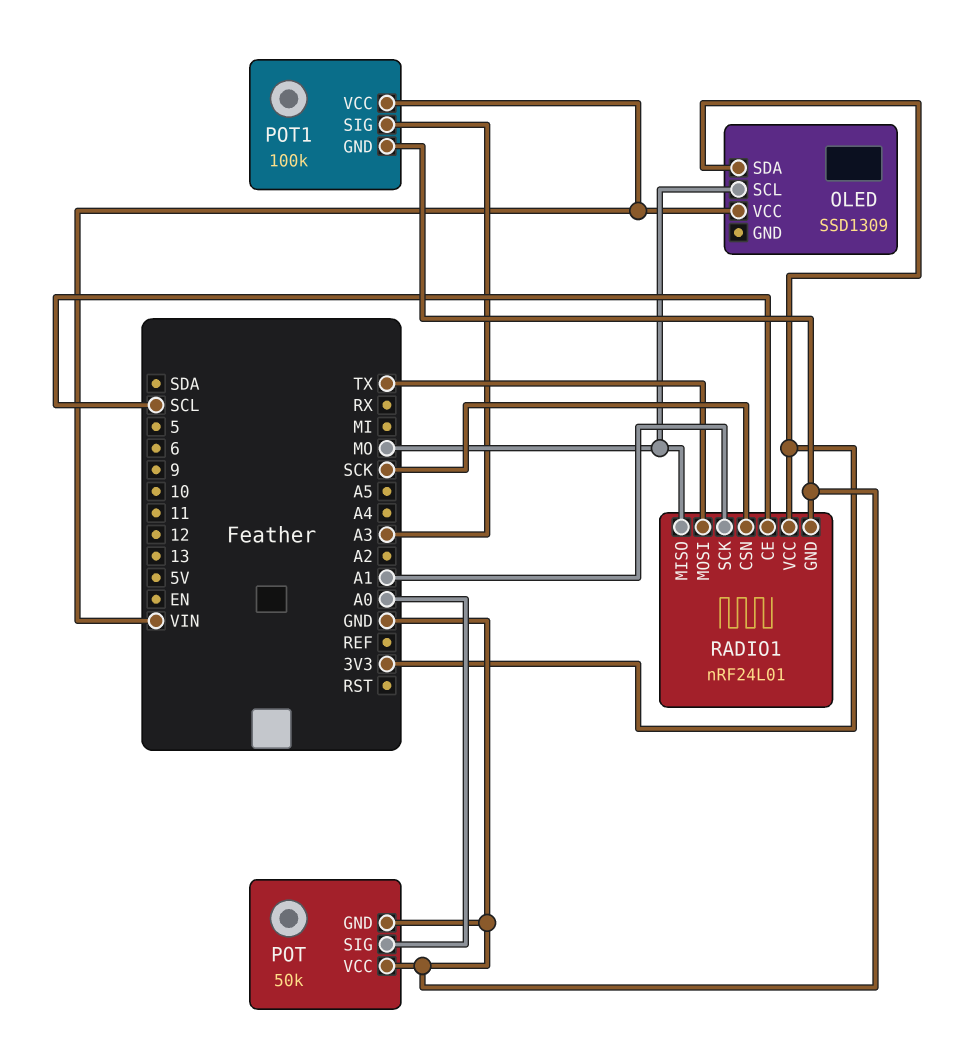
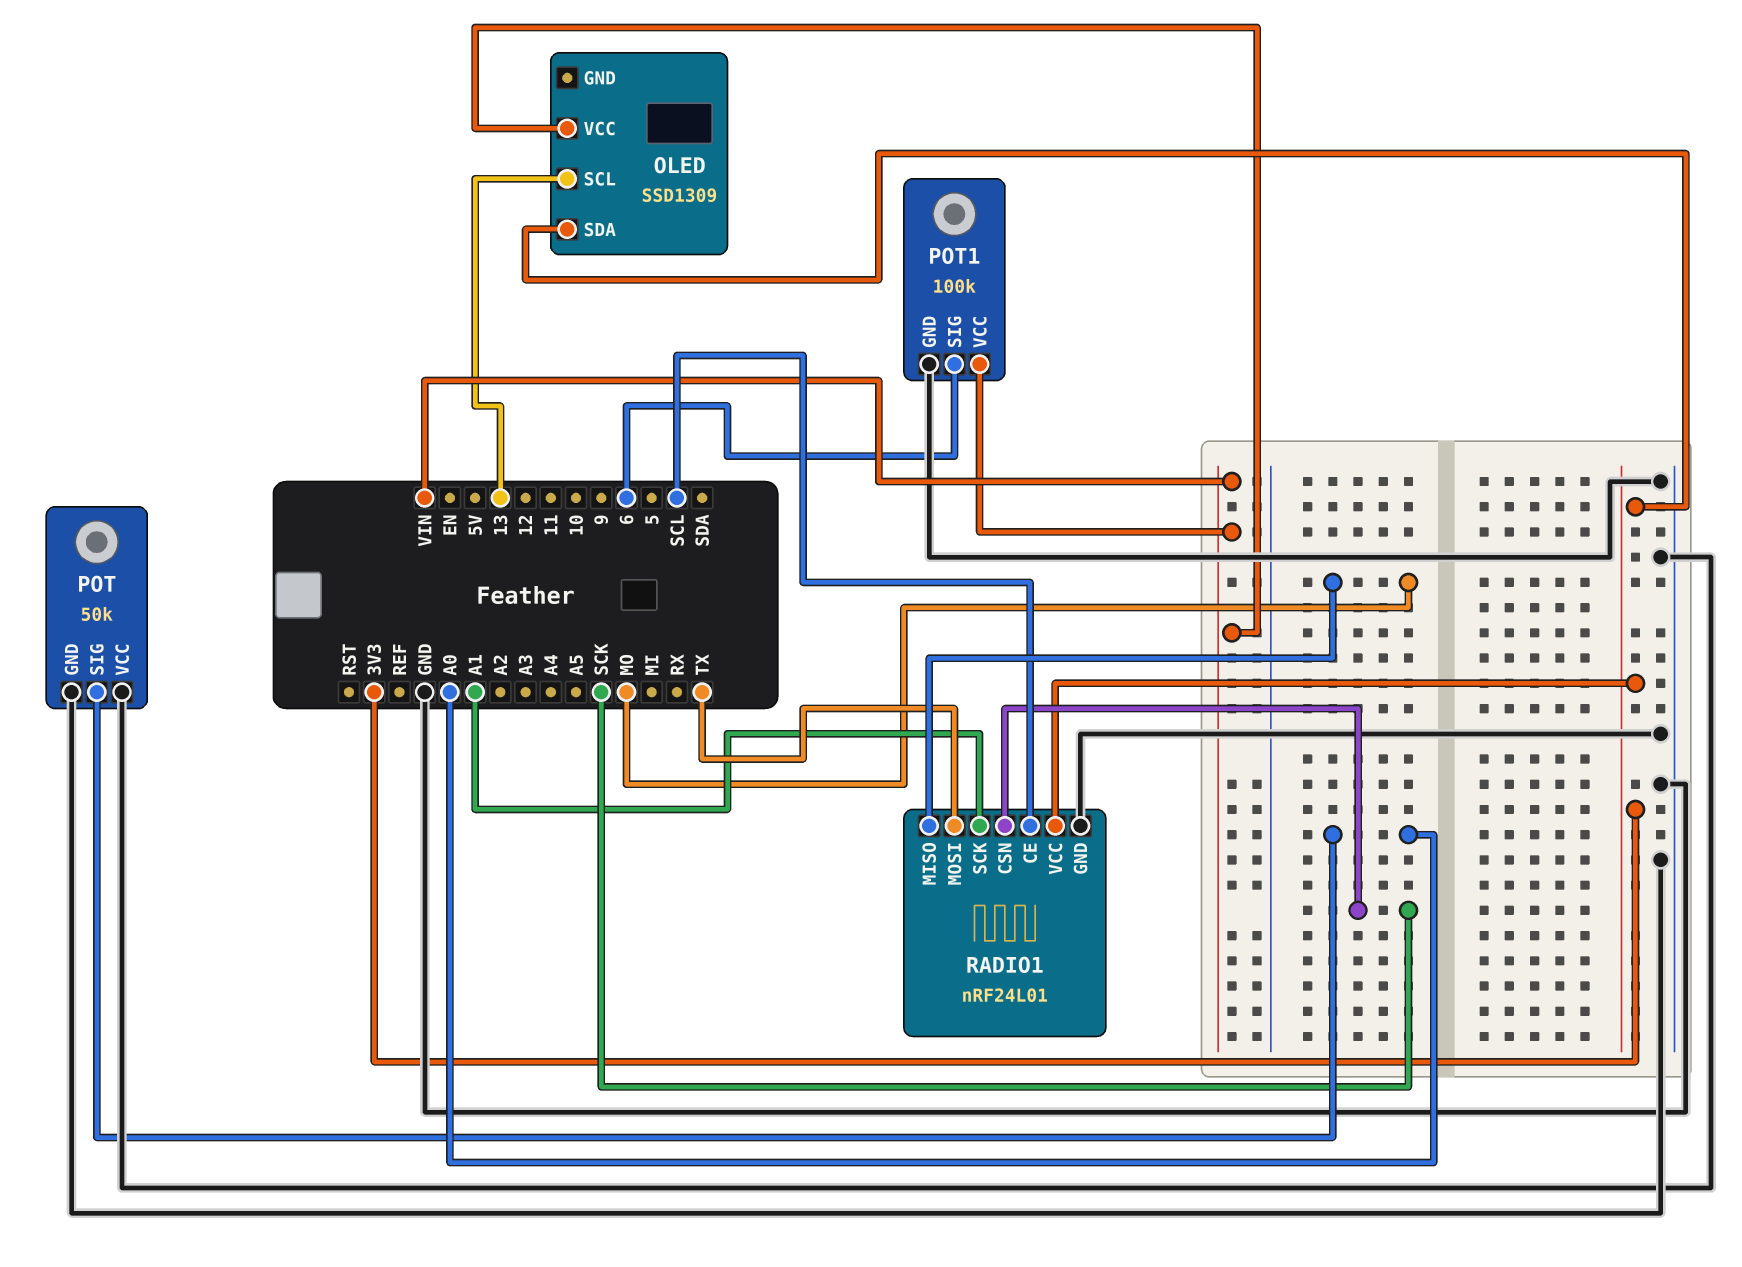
OLED pin SCL: MO -> 13
POT1 pin SIG: A3 -> 6

